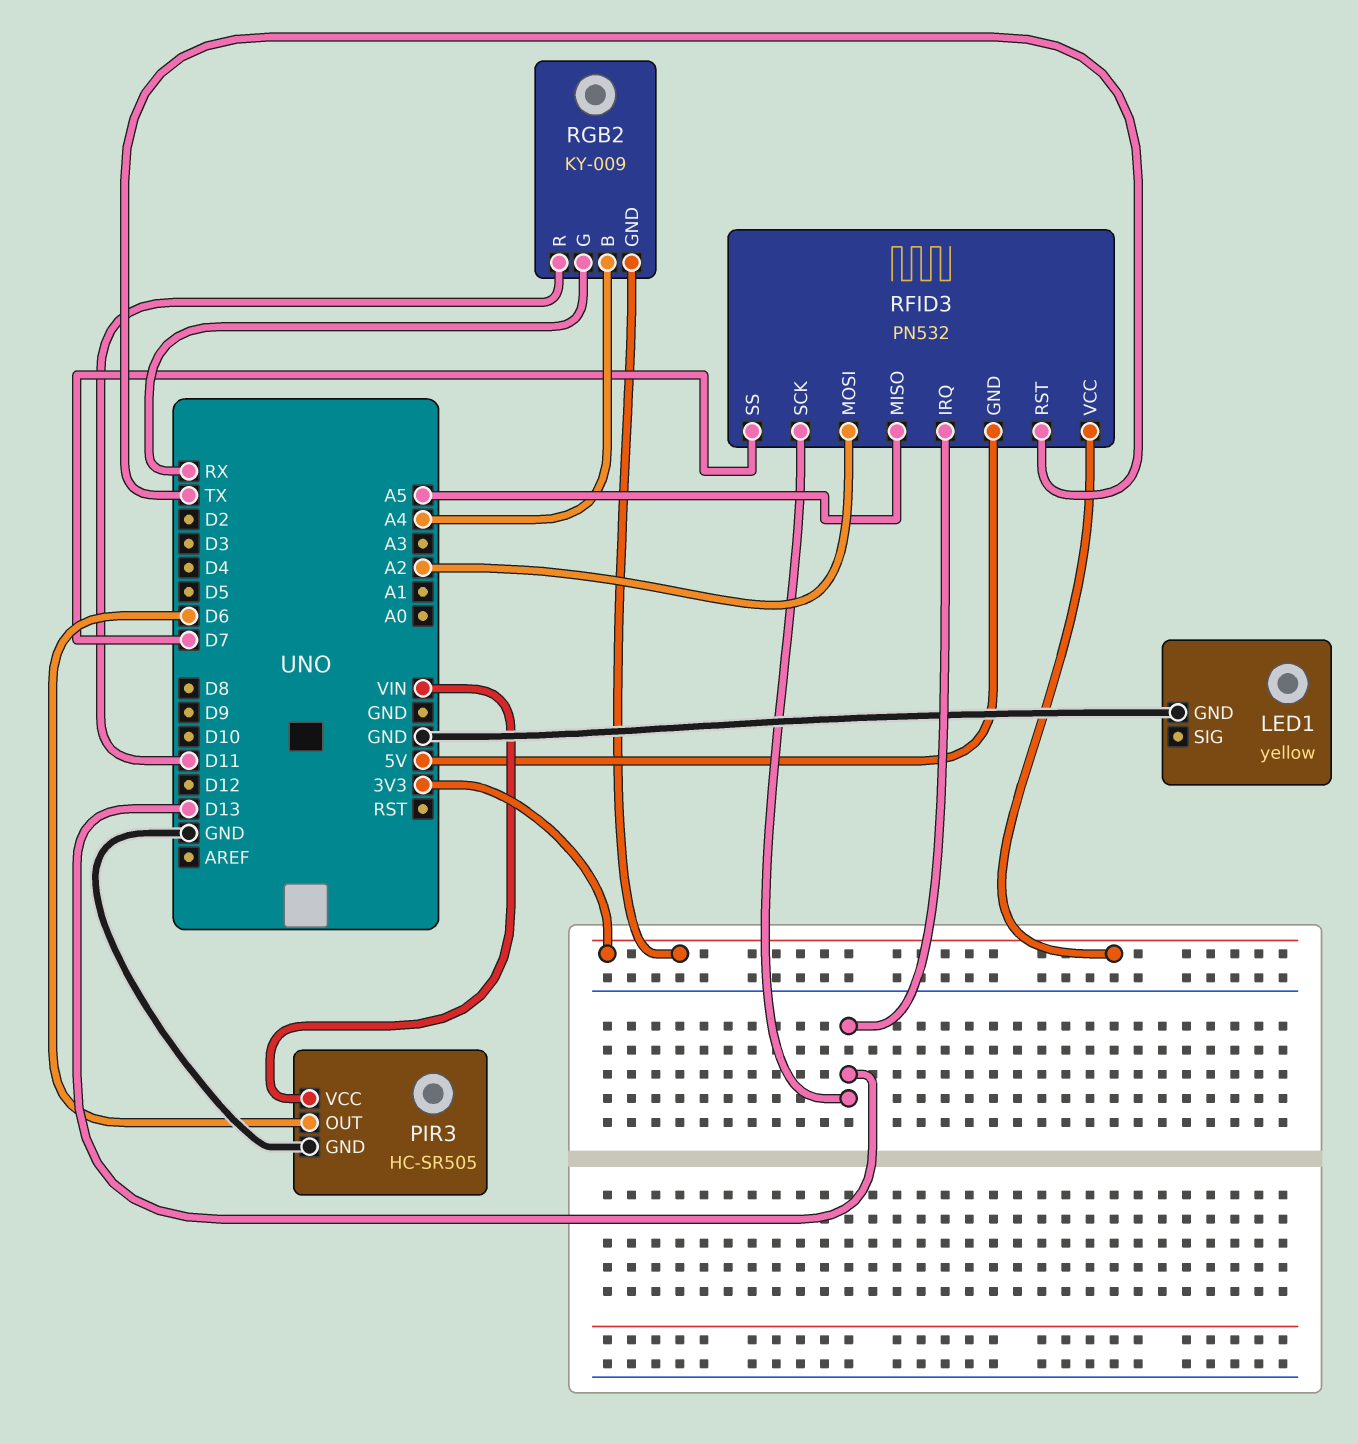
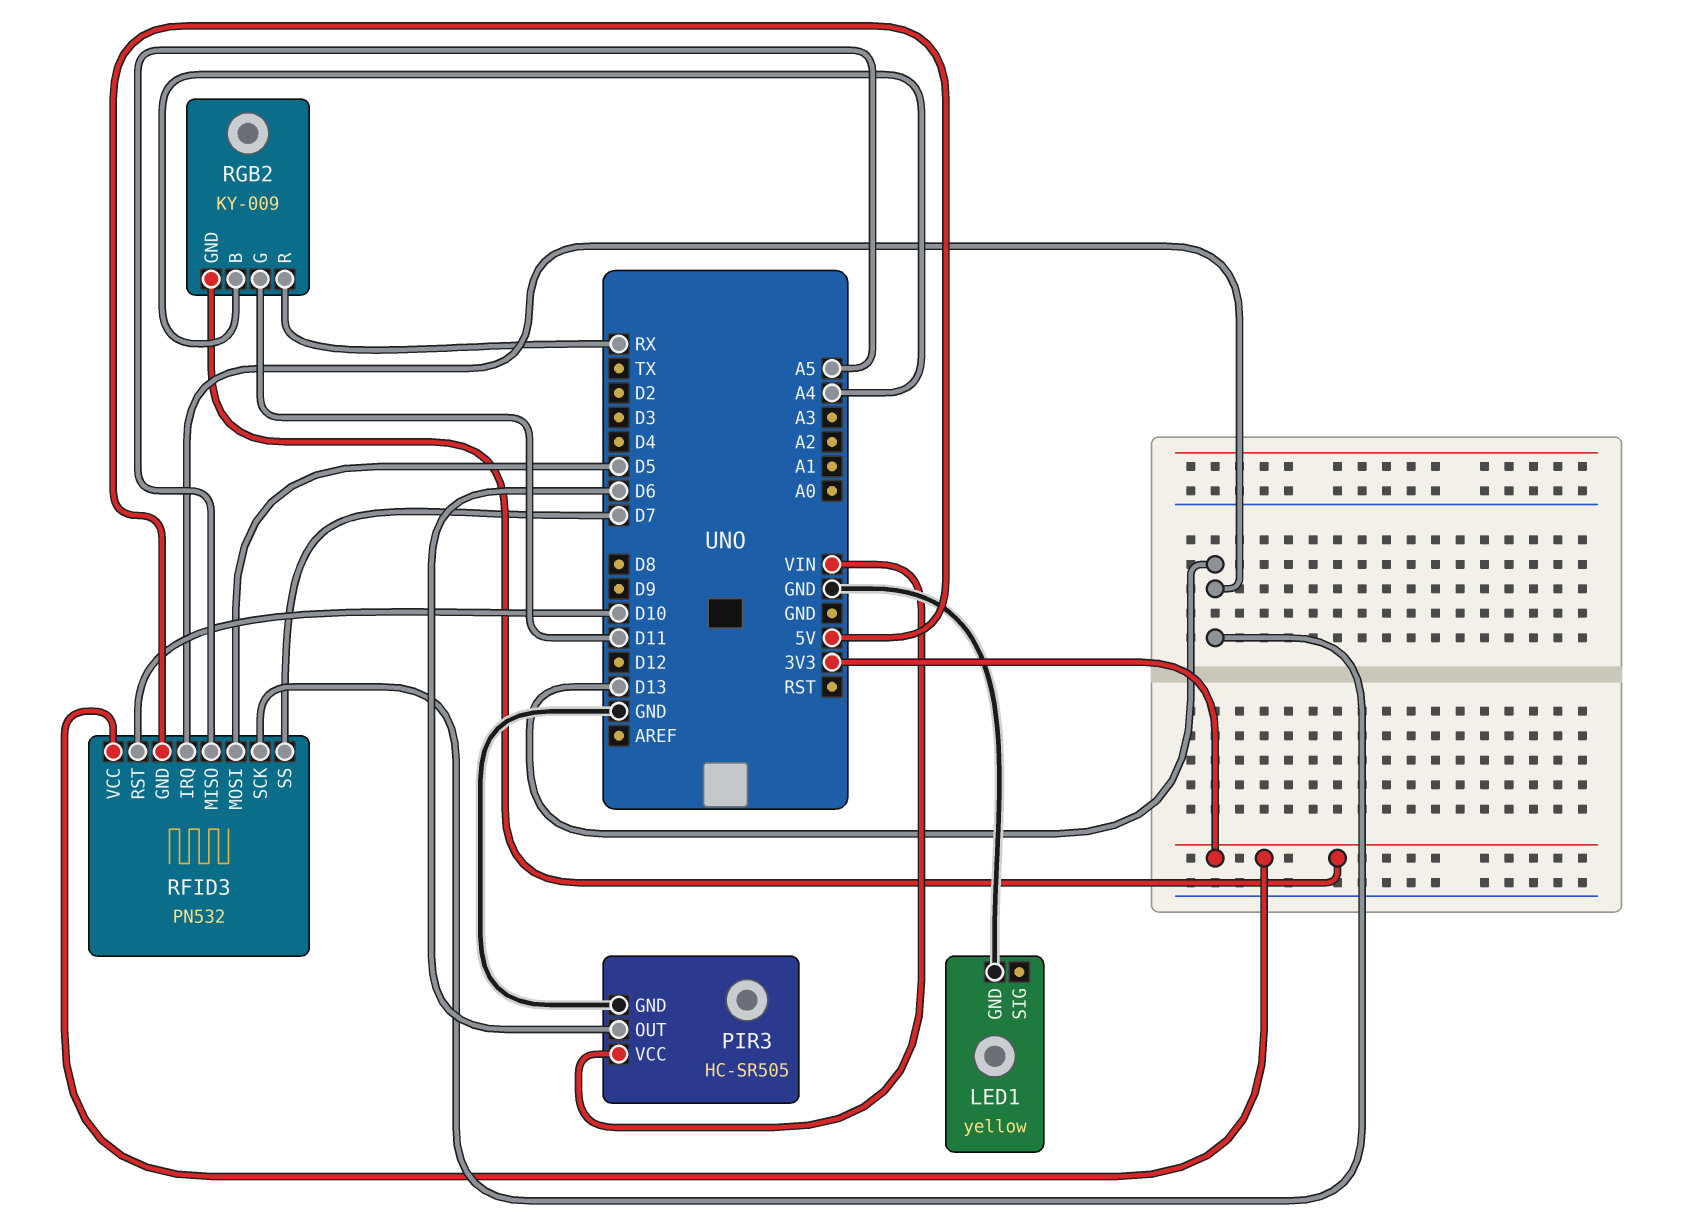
RFID3 pin MOSI: A2 -> D5
RFID3 pin RST: TX -> D10
RGB2 pin G: RX -> D11
RGB2 pin R: D11 -> RX

